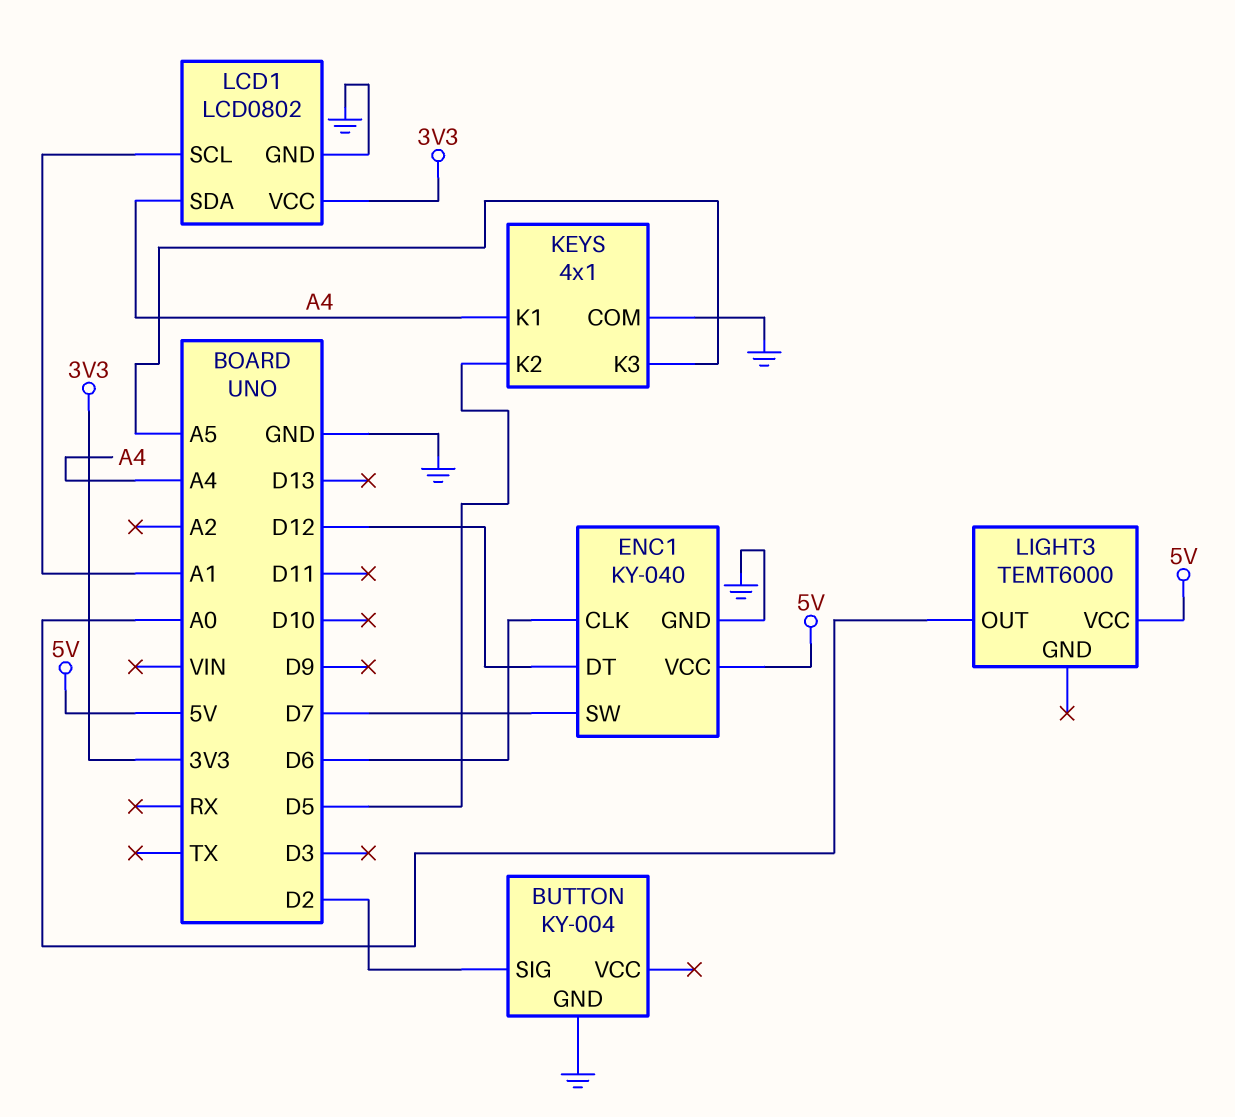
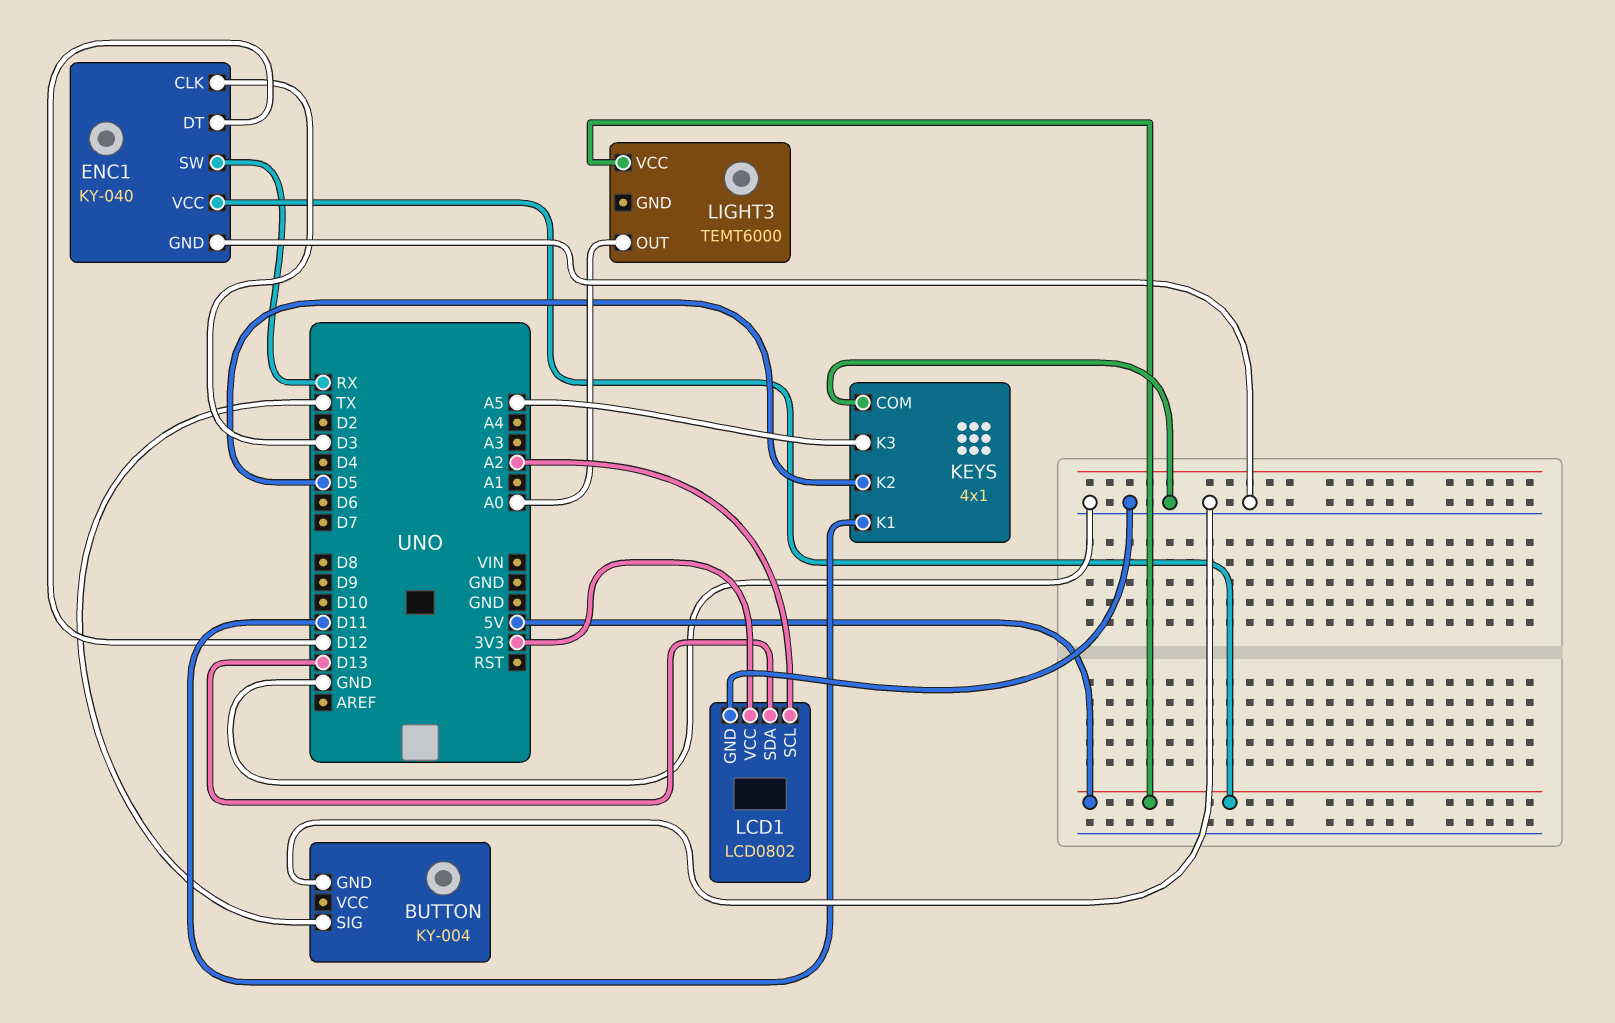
BUTTON pin SIG: D2 -> TX
ENC1 pin CLK: D6 -> D3
ENC1 pin SW: D7 -> RX
KEYS pin K1: A4 -> D11
LCD1 pin SCL: A1 -> A2
LCD1 pin SDA: A4 -> D13

